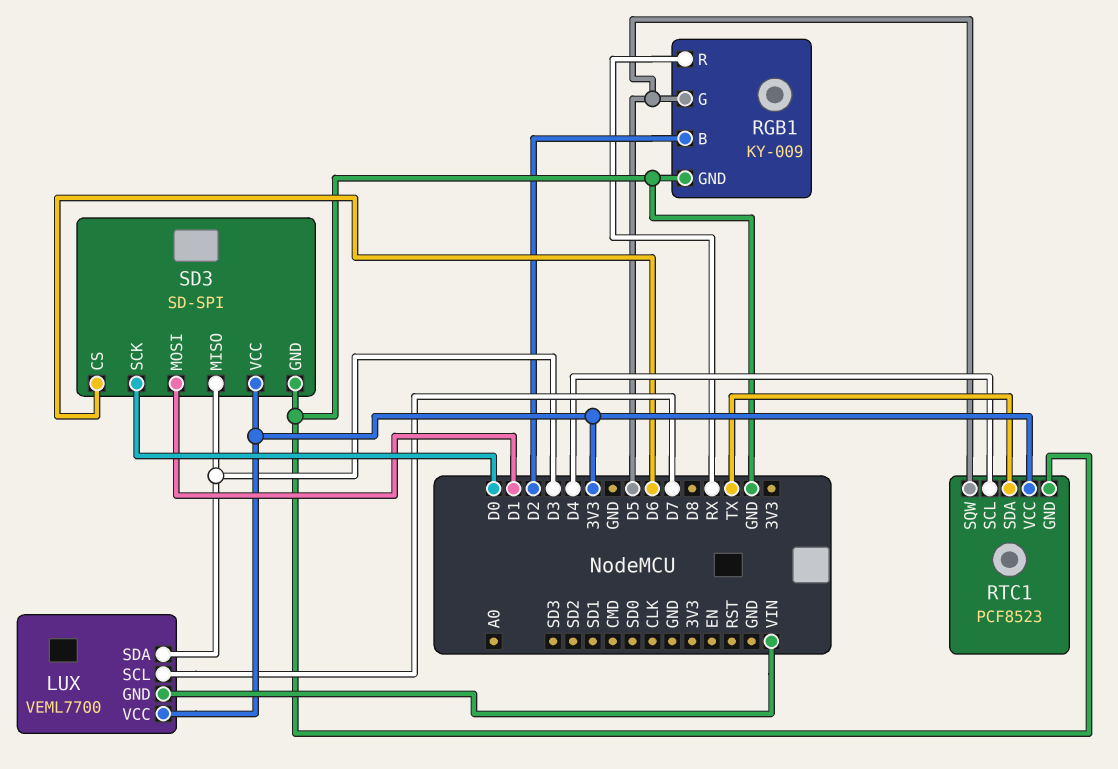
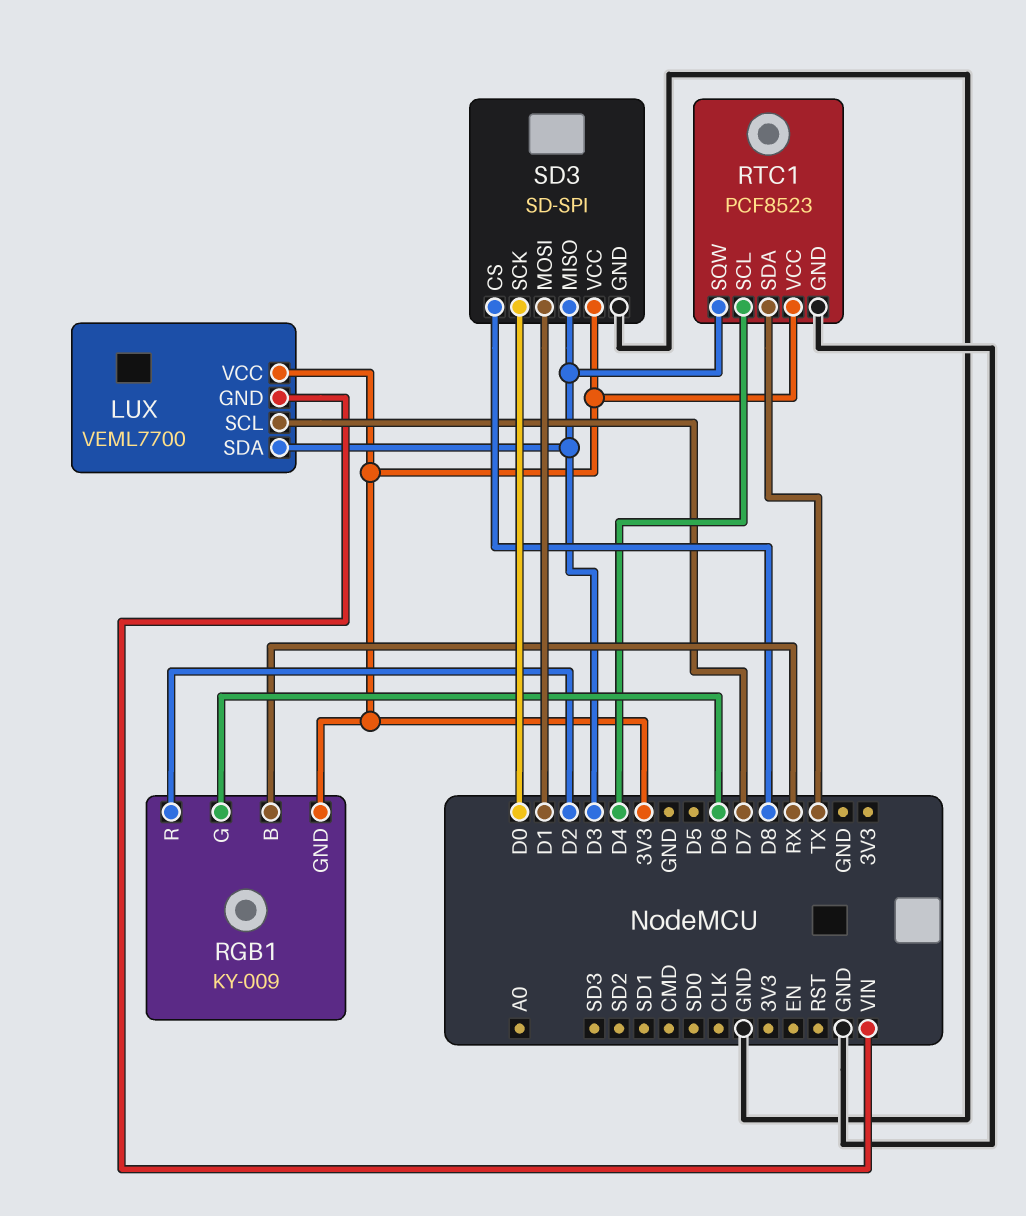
RGB1 pin B: D2 -> RX
RGB1 pin G: D5 -> D6
RGB1 pin GND: GND -> 3V3
RGB1 pin R: RX -> D2
RTC1 pin SQW: D5 -> D3
SD3 pin CS: D6 -> D8

